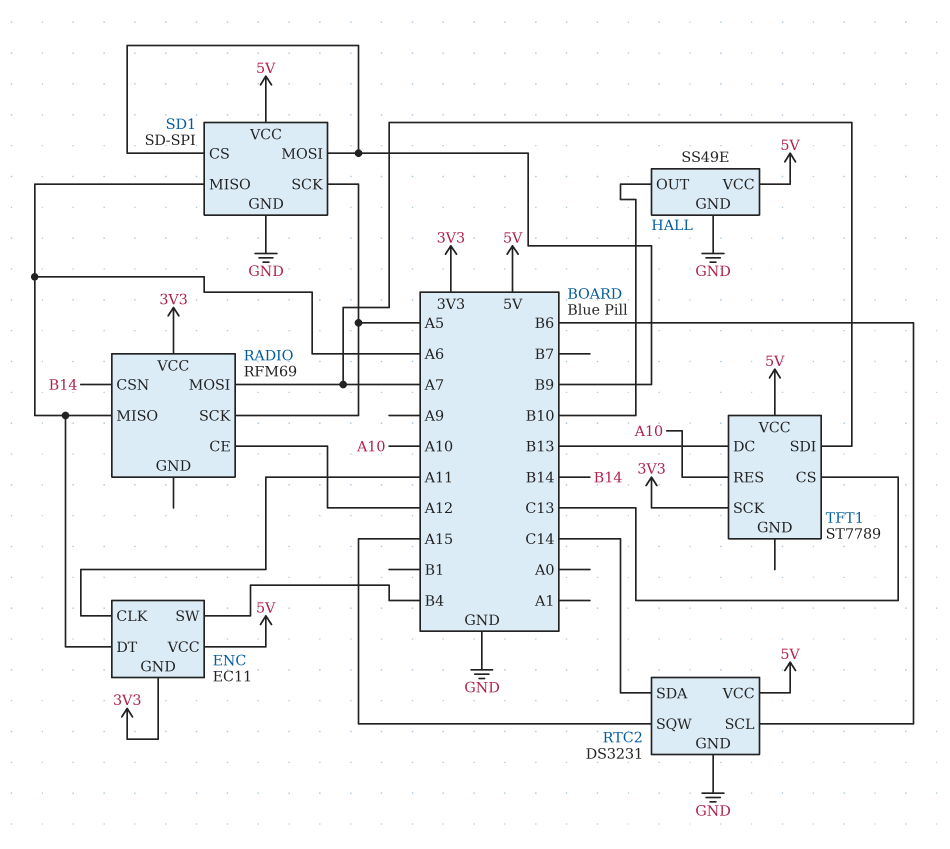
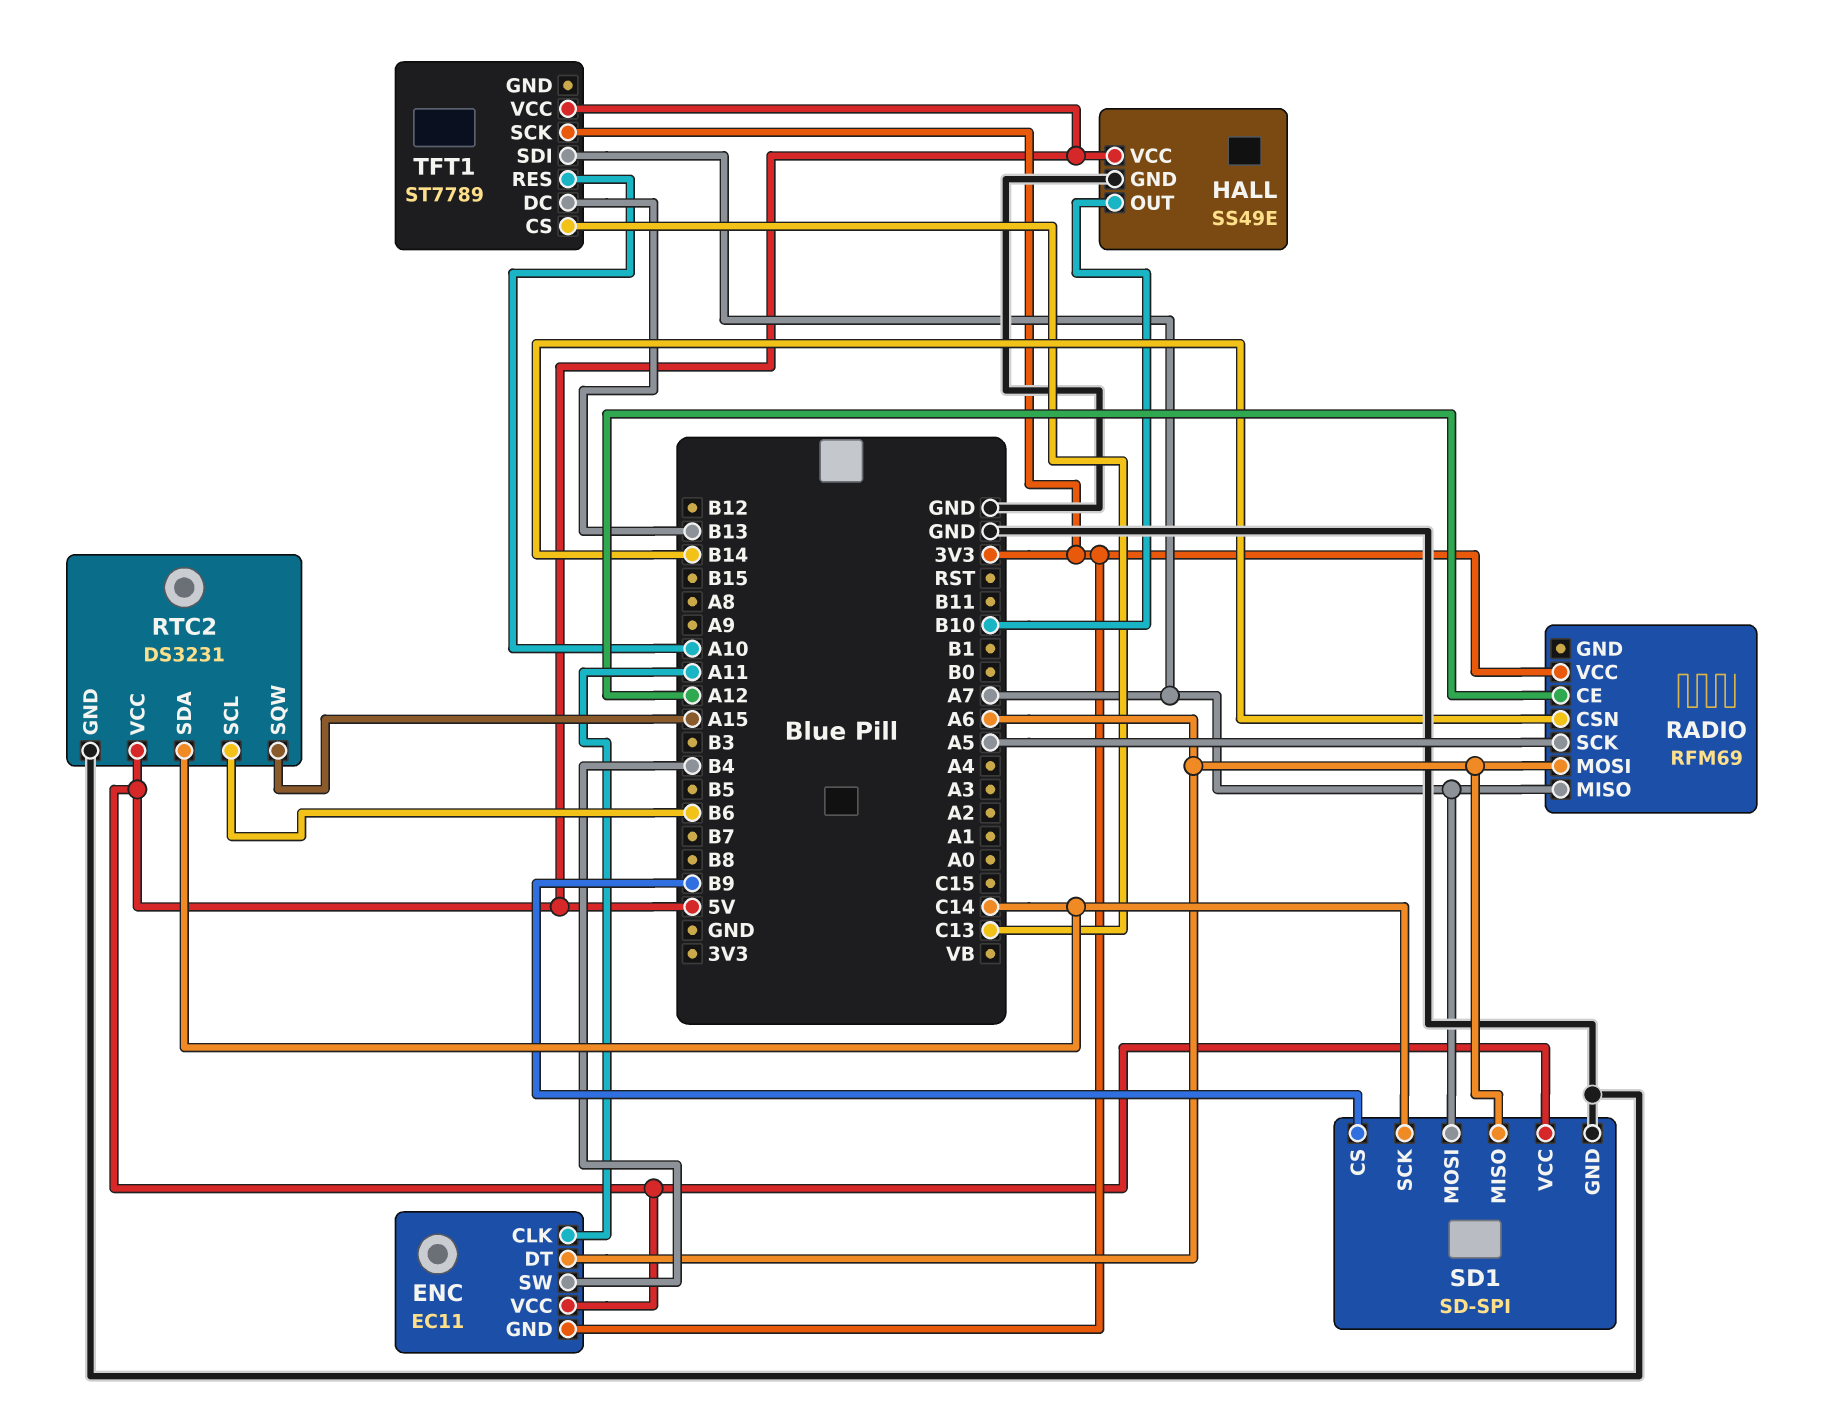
RADIO pin MISO: A6 -> A7
RADIO pin MOSI: A7 -> A6
SD1 pin MOSI: B9 -> A7
SD1 pin SCK: A5 -> C14

